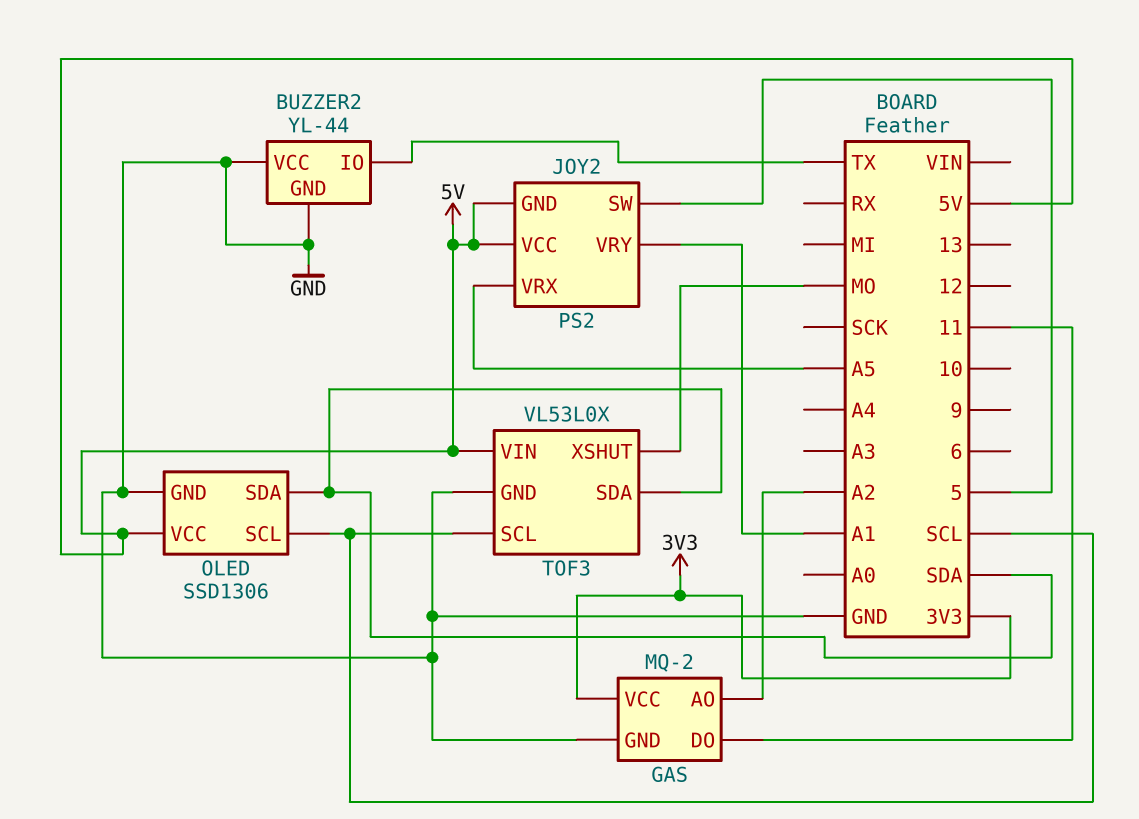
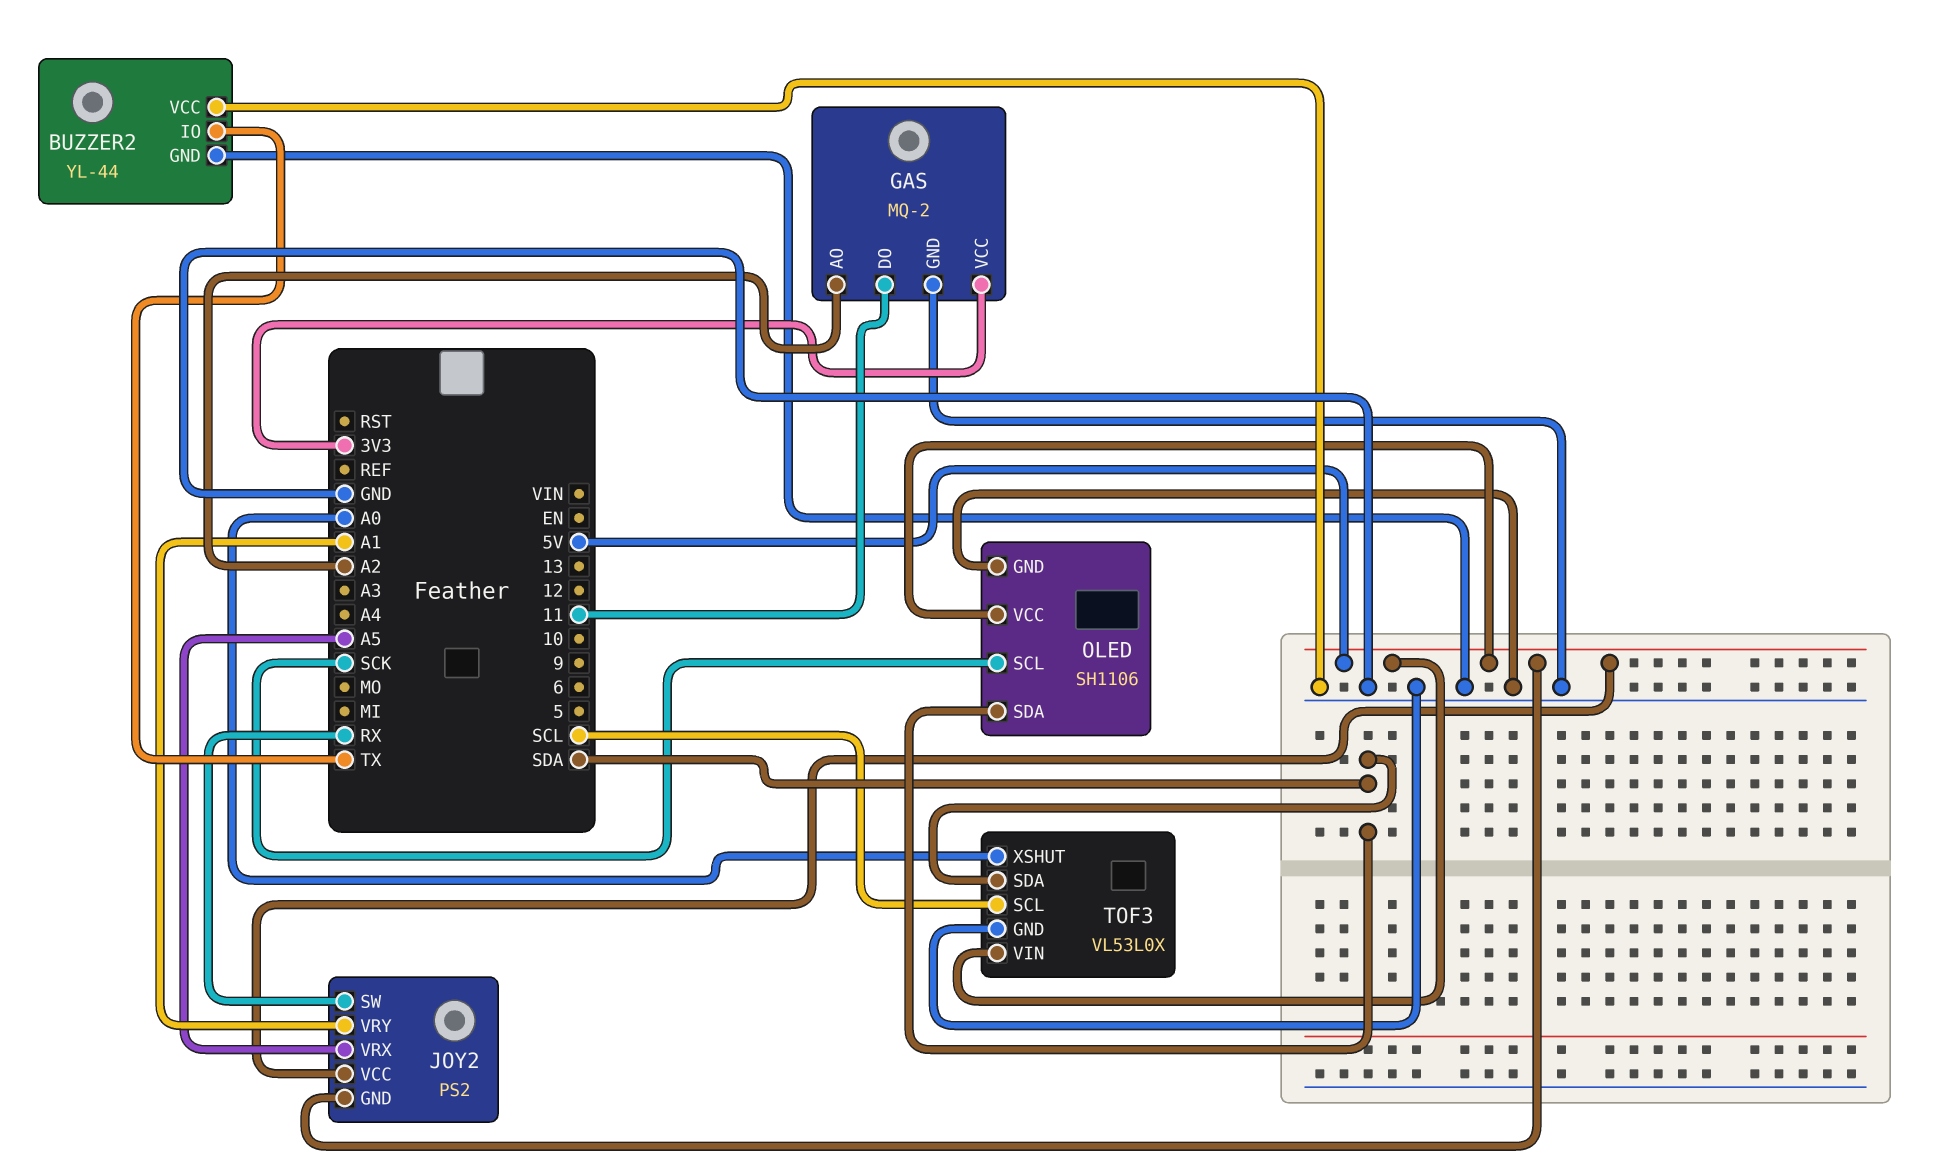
JOY2 pin SW: 5 -> RX
OLED: SSD1306 -> SH1106
OLED pin SCL: SCL -> SCK
TOF3 pin XSHUT: MO -> A0

